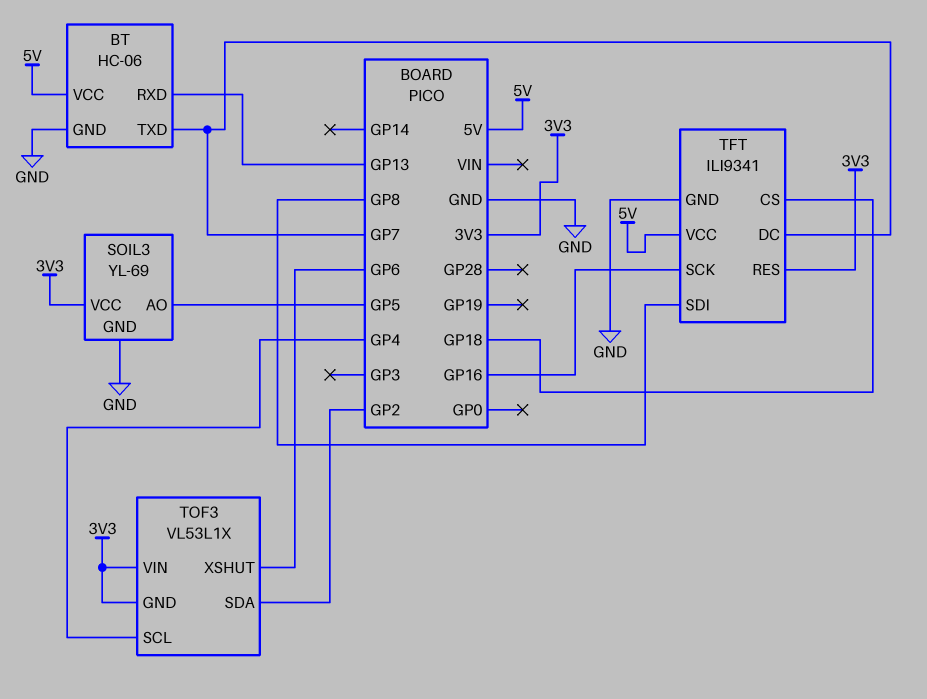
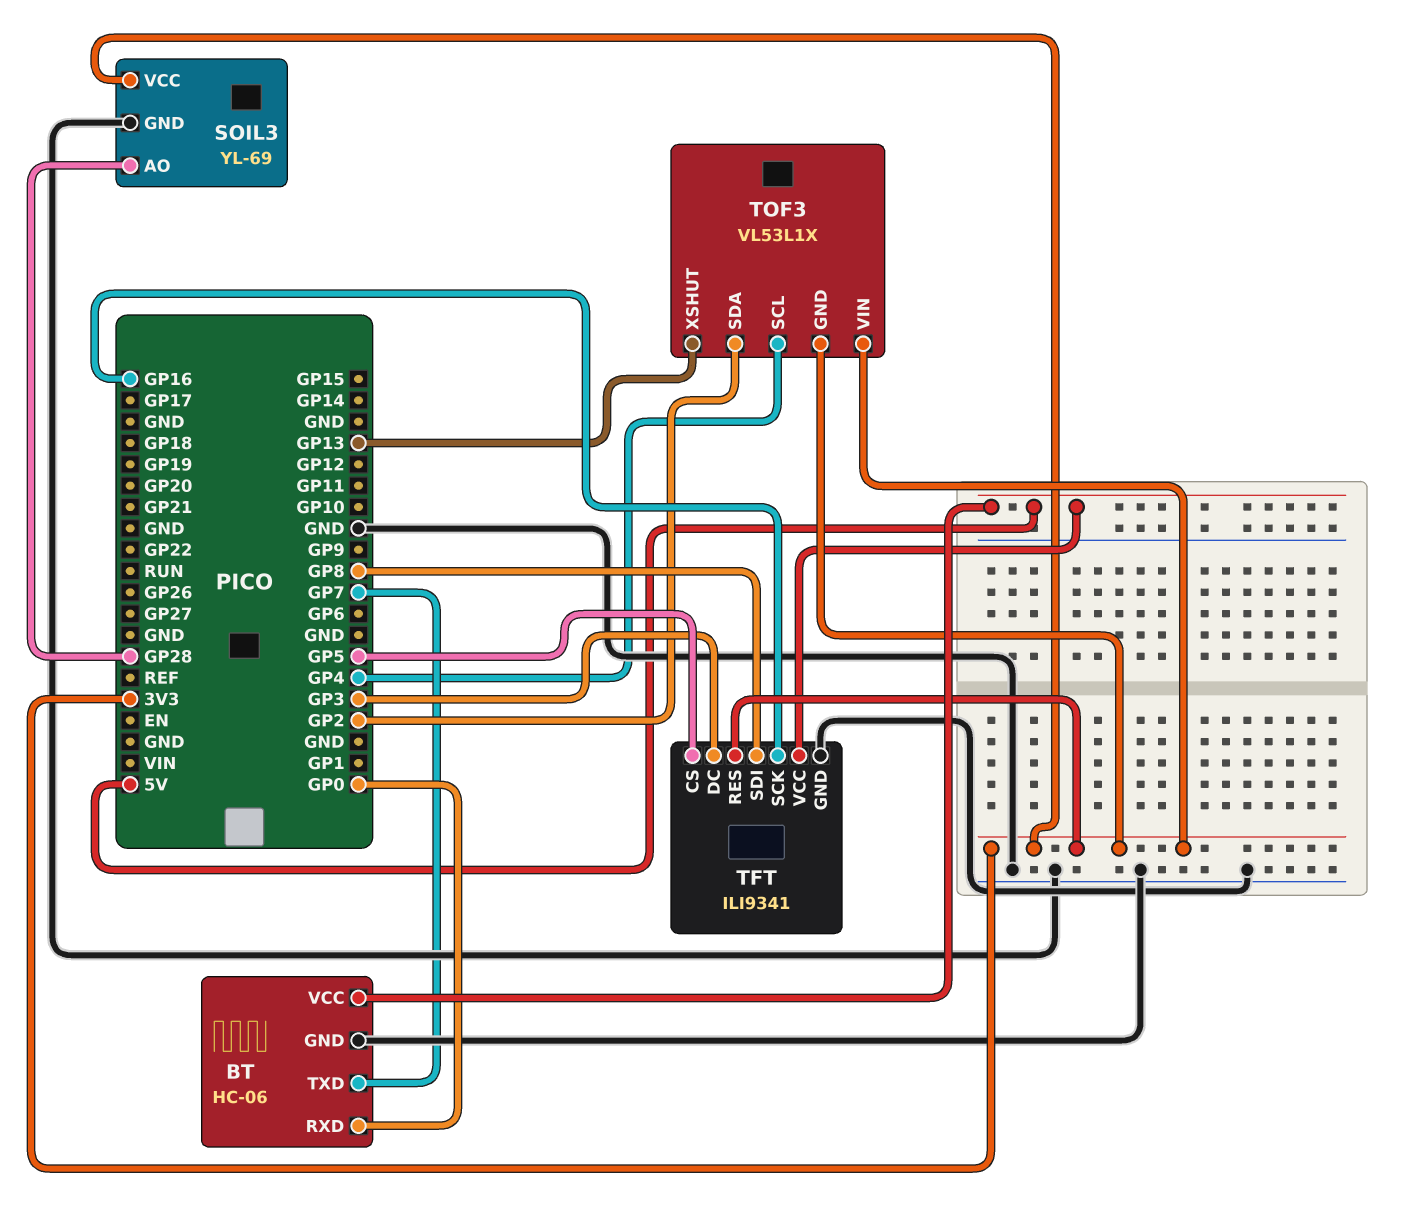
BT pin RXD: GP13 -> GP0
SOIL3 pin AO: GP5 -> GP28
TFT pin CS: GP18 -> GP5
TFT pin DC: GP7 -> GP3
TOF3 pin XSHUT: GP6 -> GP13

